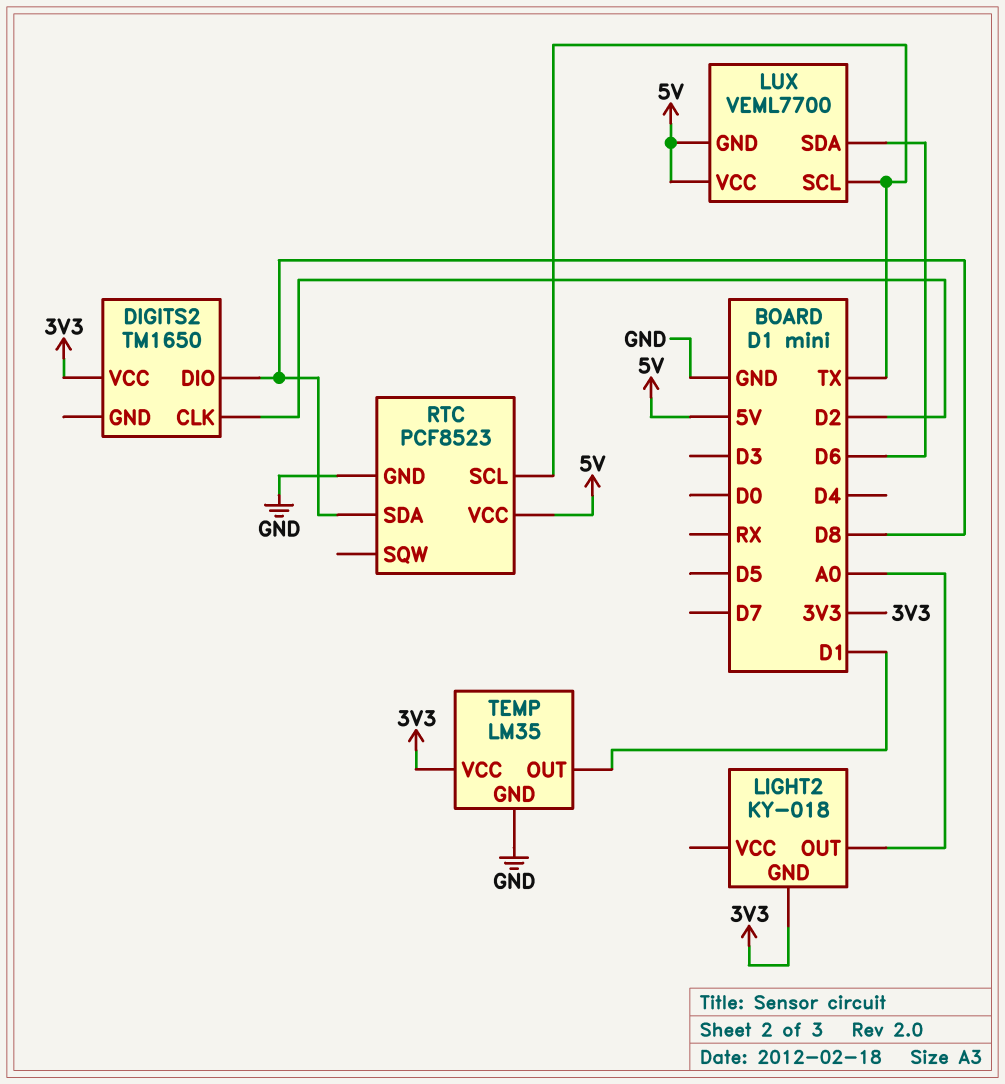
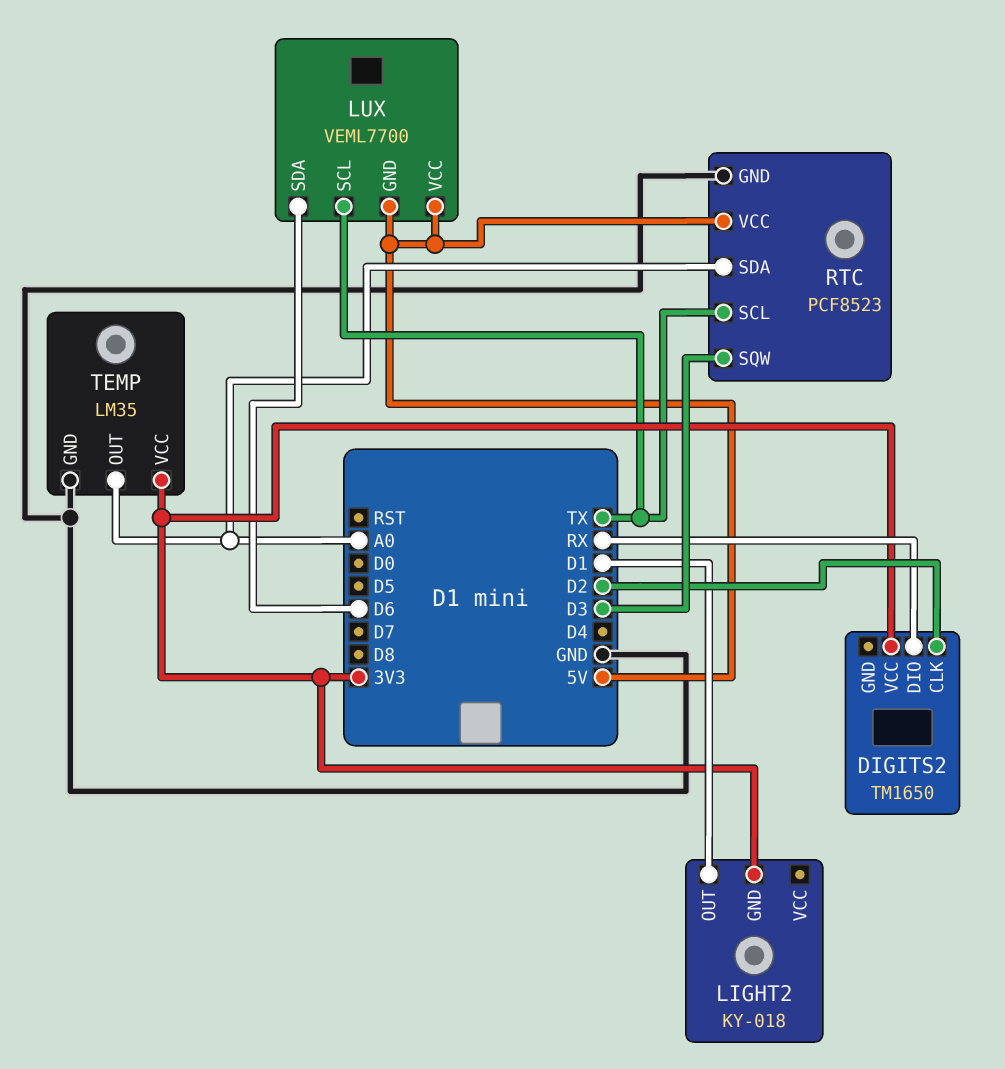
DIGITS2 pin DIO: D8 -> RX
LIGHT2 pin OUT: A0 -> D1
RTC pin SDA: D8 -> A0
RTC pin SQW: none -> D3
TEMP pin OUT: D1 -> A0

